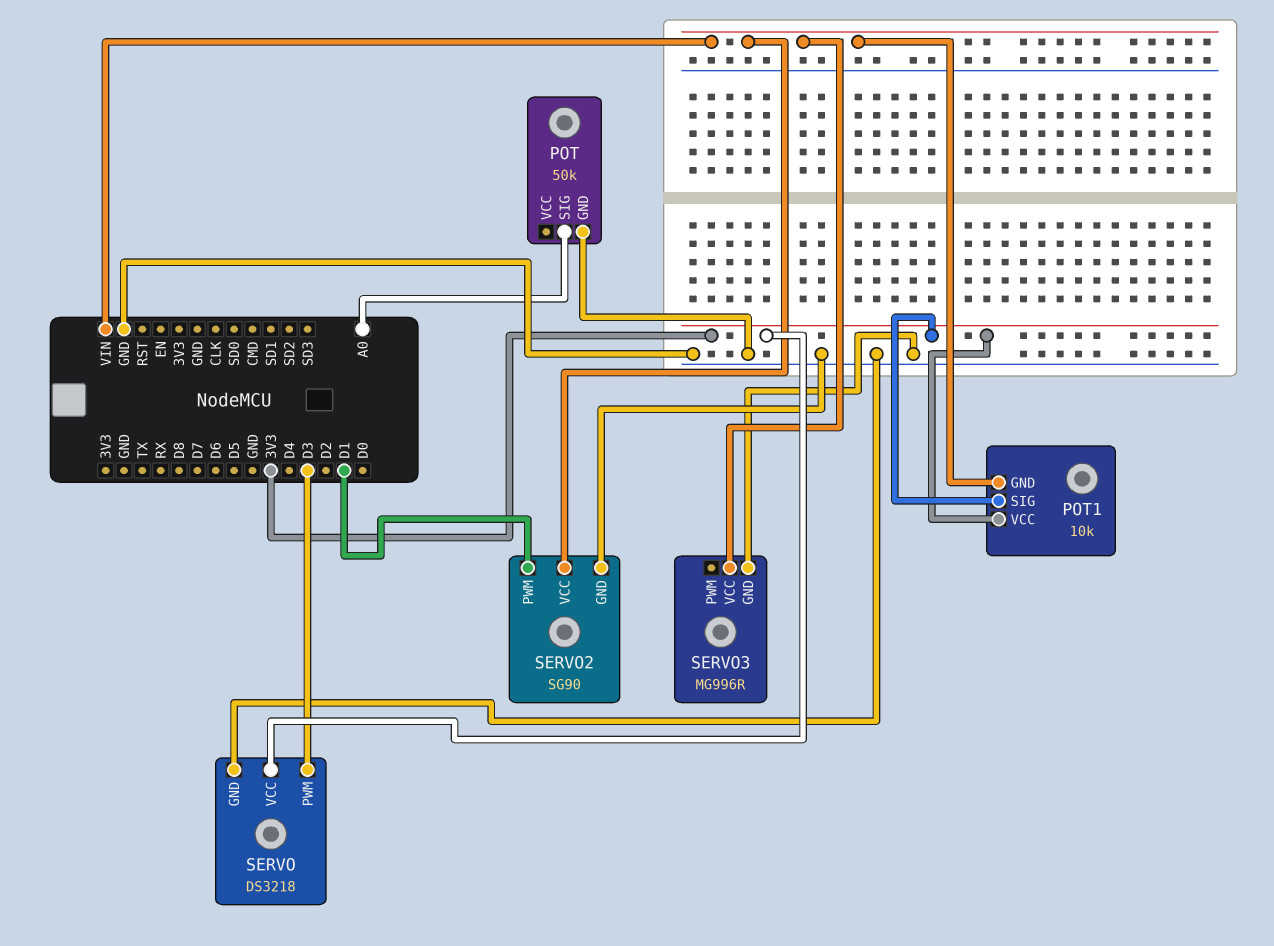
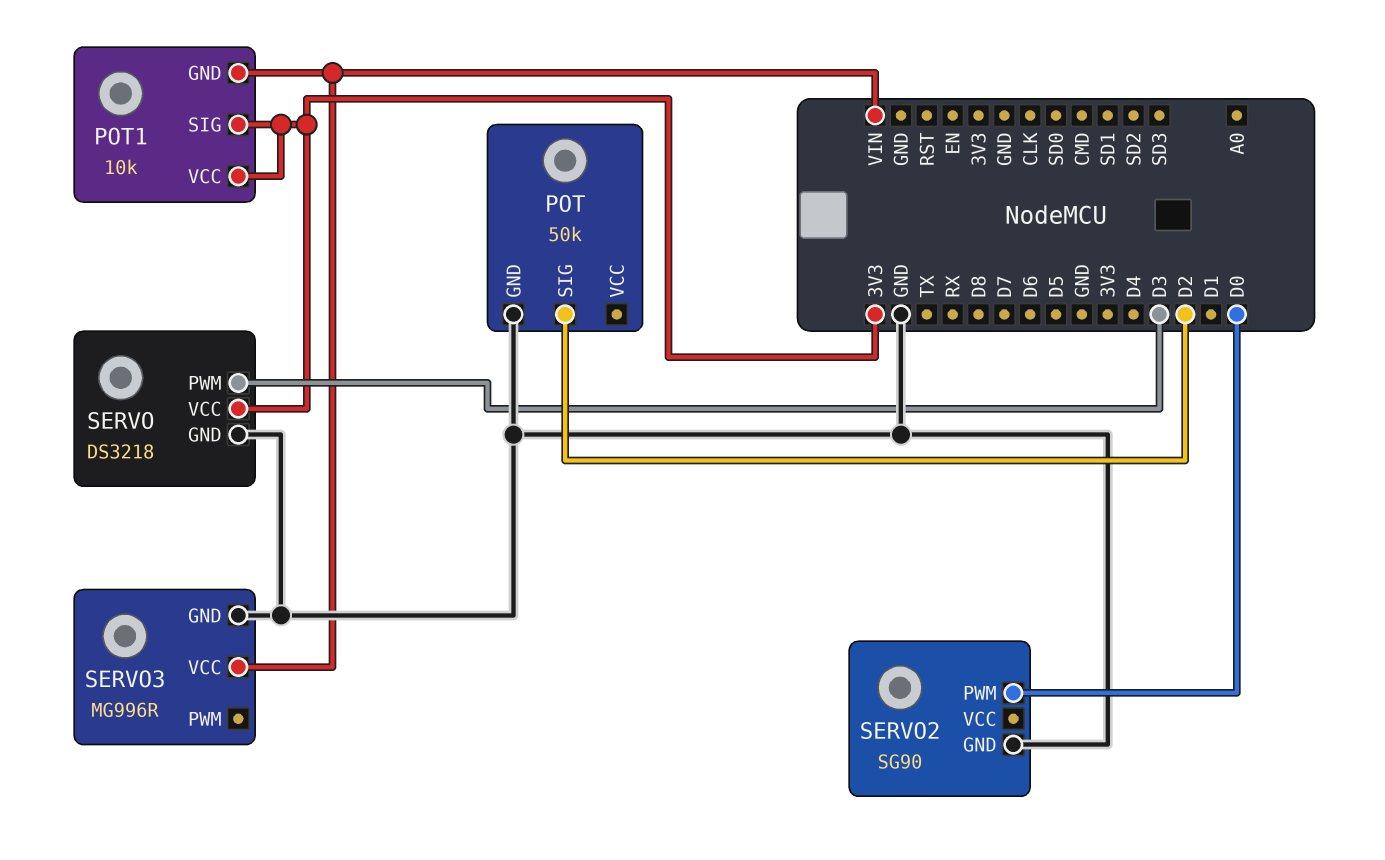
POT pin SIG: A0 -> D2
SERVO2 pin PWM: D1 -> D0
SERVO2 pin VCC: VIN -> none

